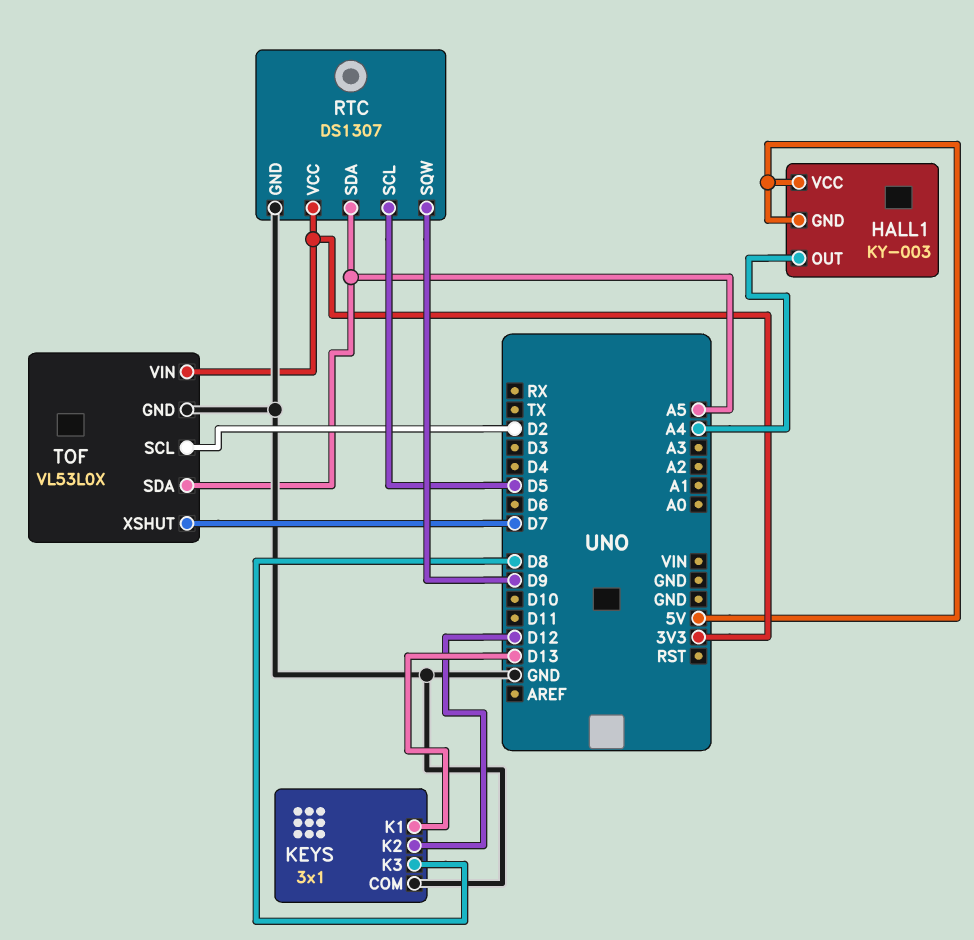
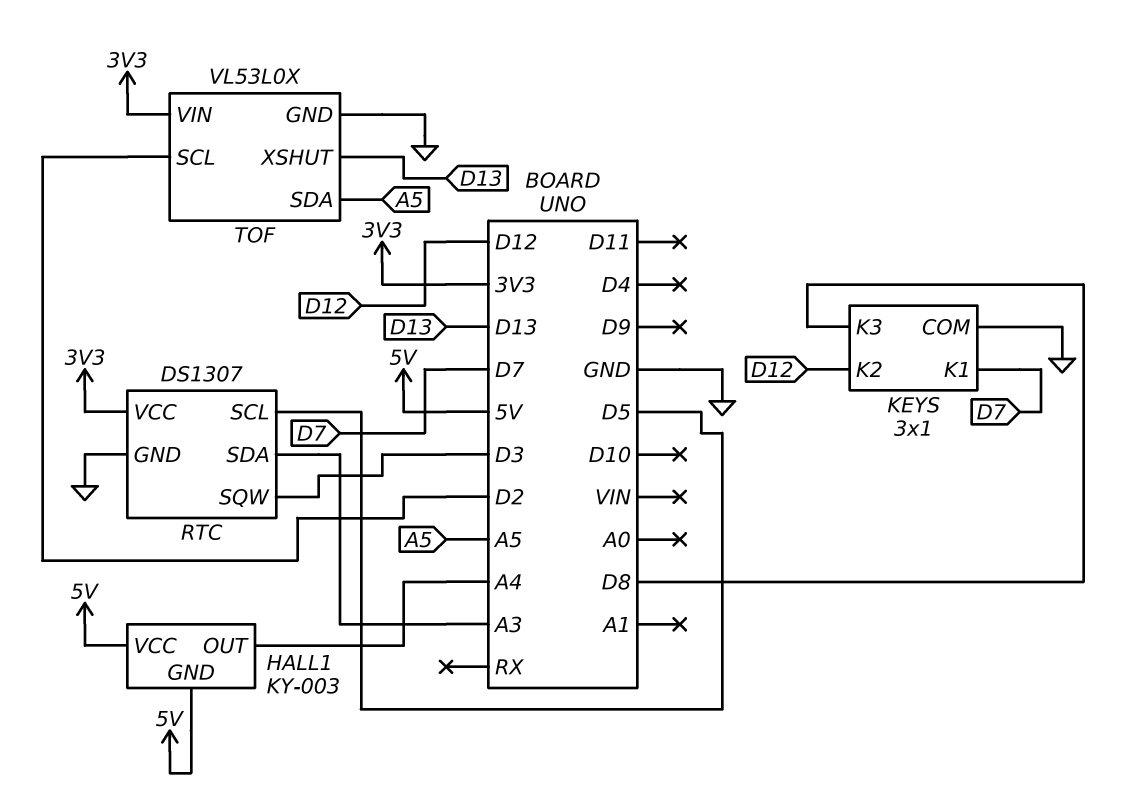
KEYS pin K1: D13 -> D7
RTC pin SDA: A5 -> A3
RTC pin SQW: D9 -> D3
TOF pin XSHUT: D7 -> D13

